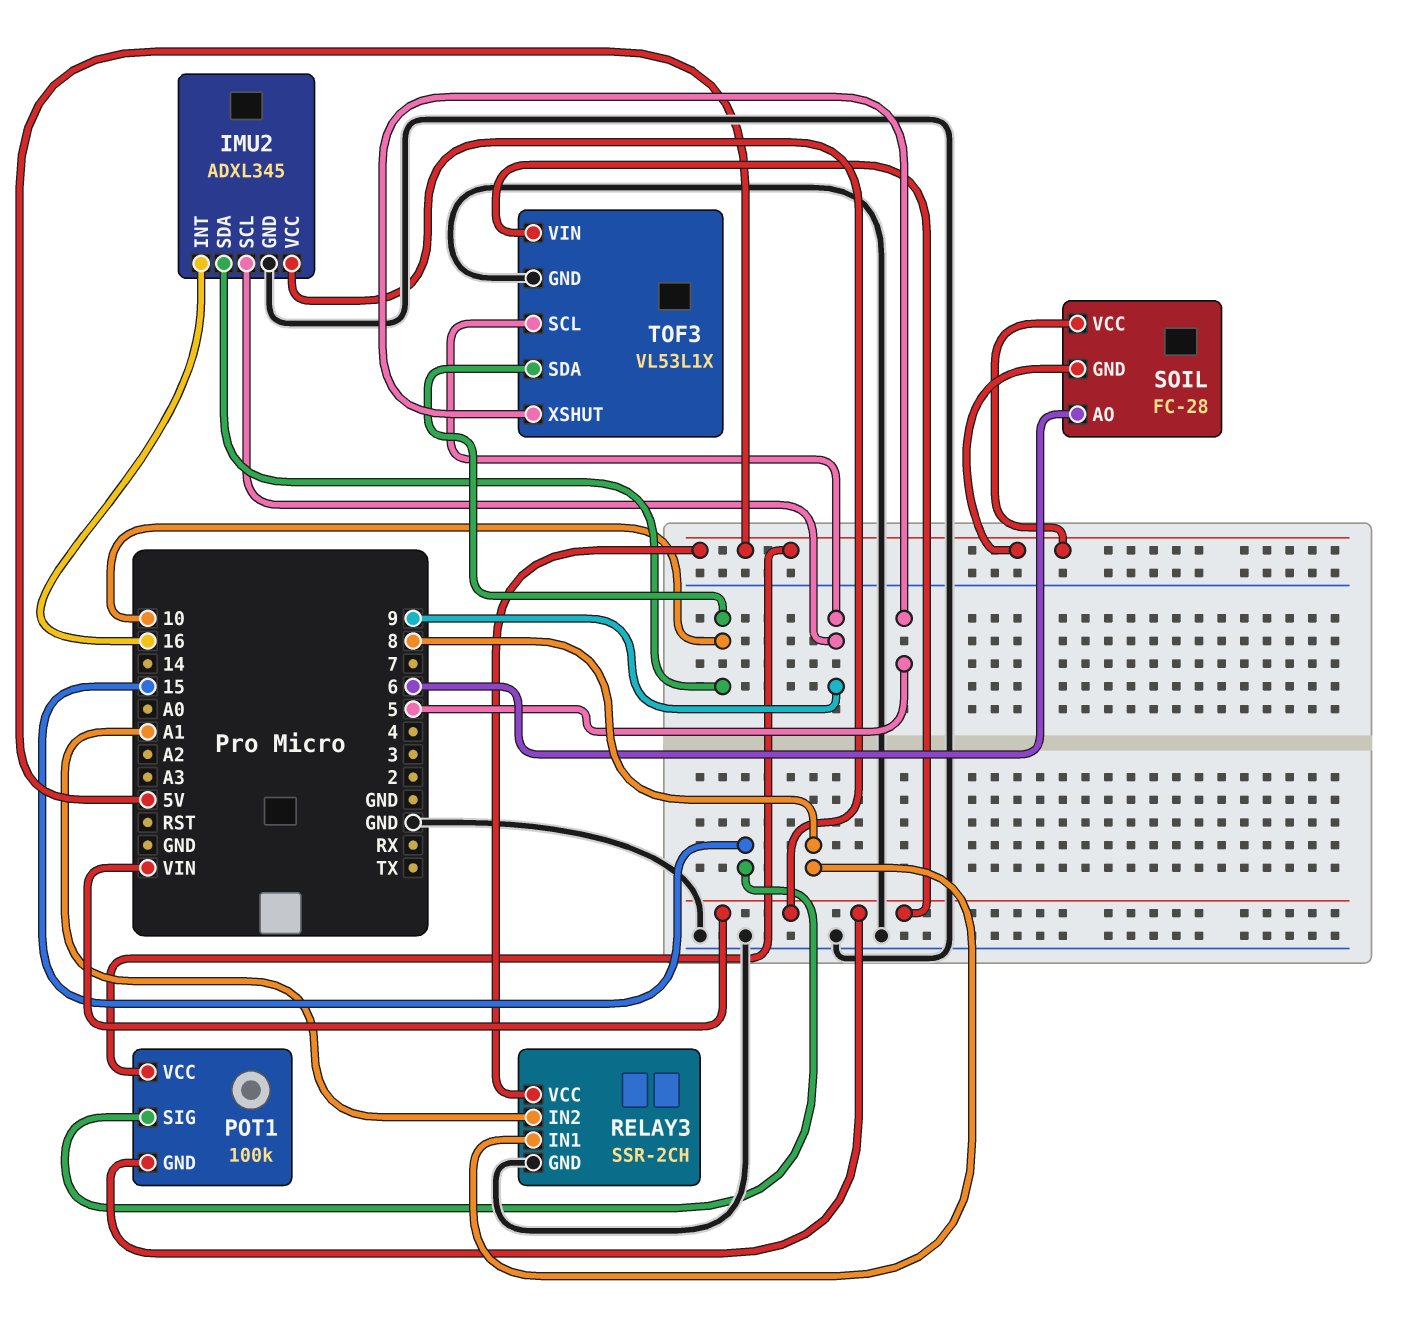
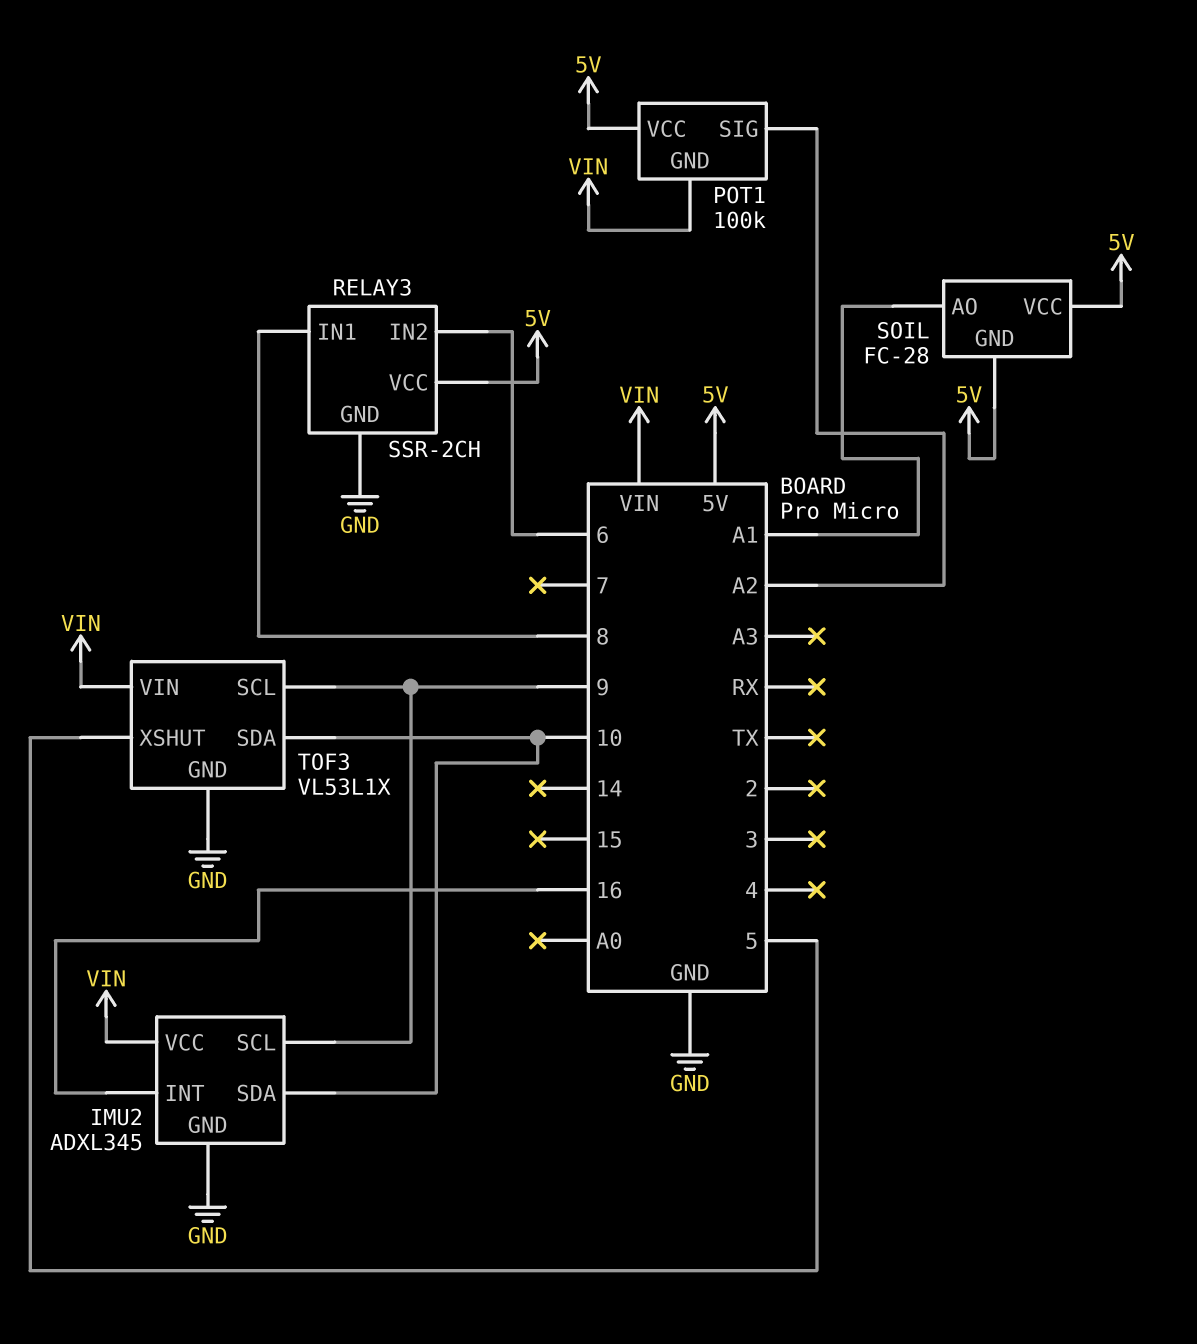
POT1 pin SIG: 15 -> A2
RELAY3 pin IN2: A1 -> 6
SOIL pin AO: 6 -> A1

